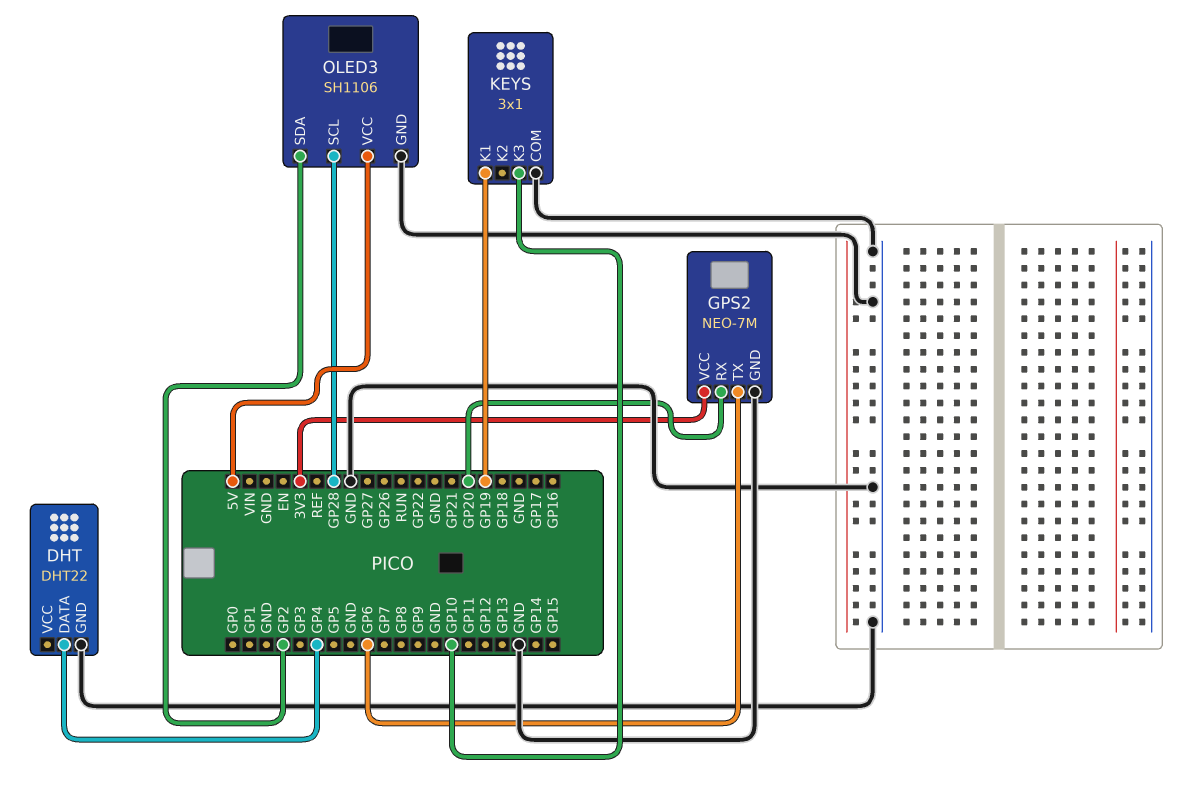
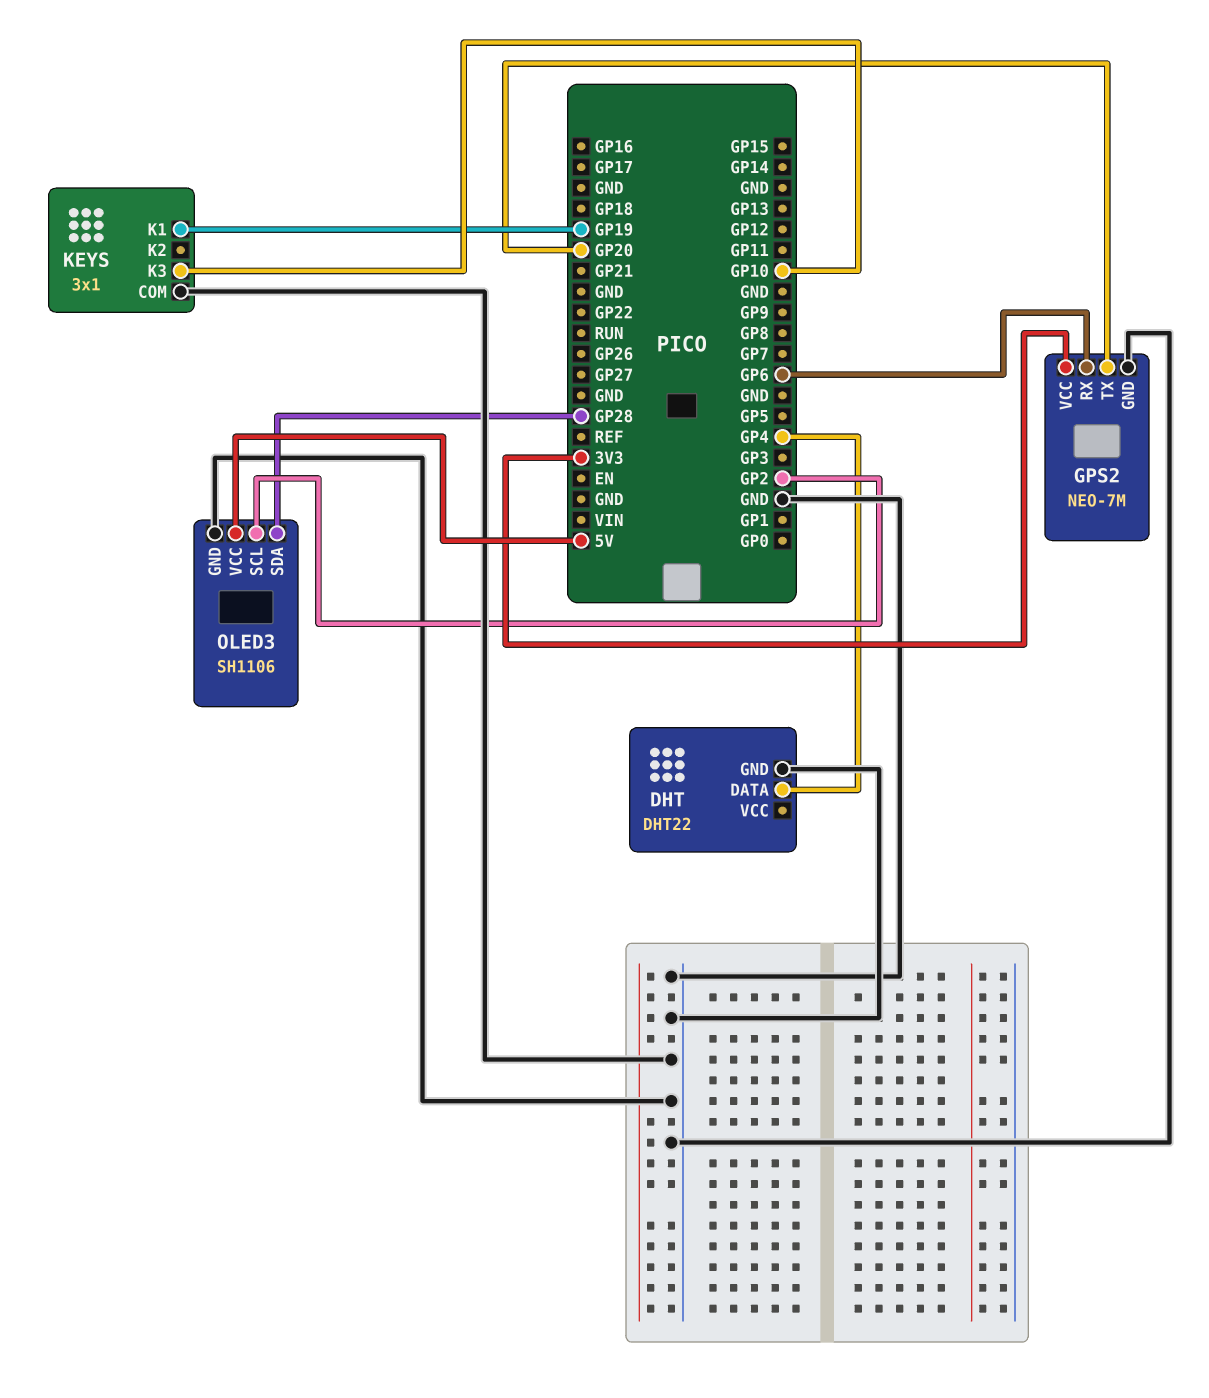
GPS2 pin RX: GP20 -> GP6
GPS2 pin TX: GP6 -> GP20
OLED3 pin SCL: GP28 -> GP2
OLED3 pin SDA: GP2 -> GP28

